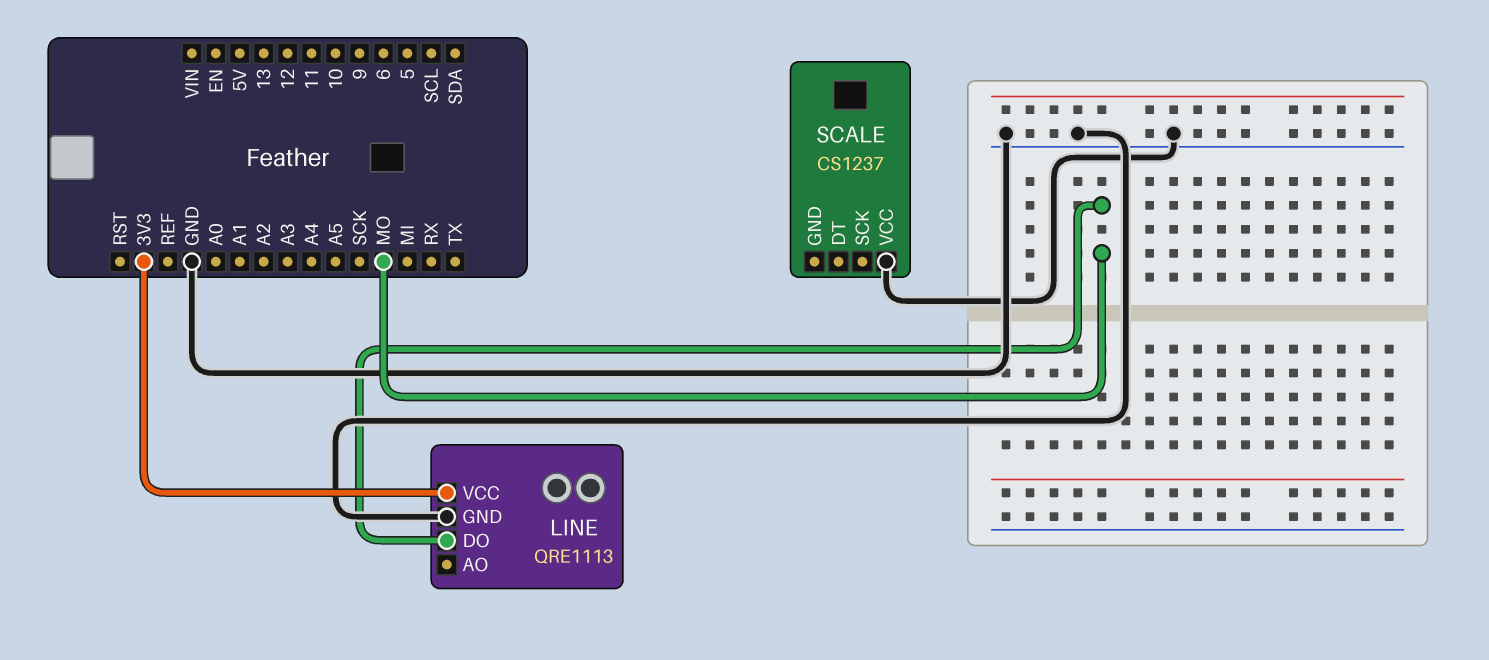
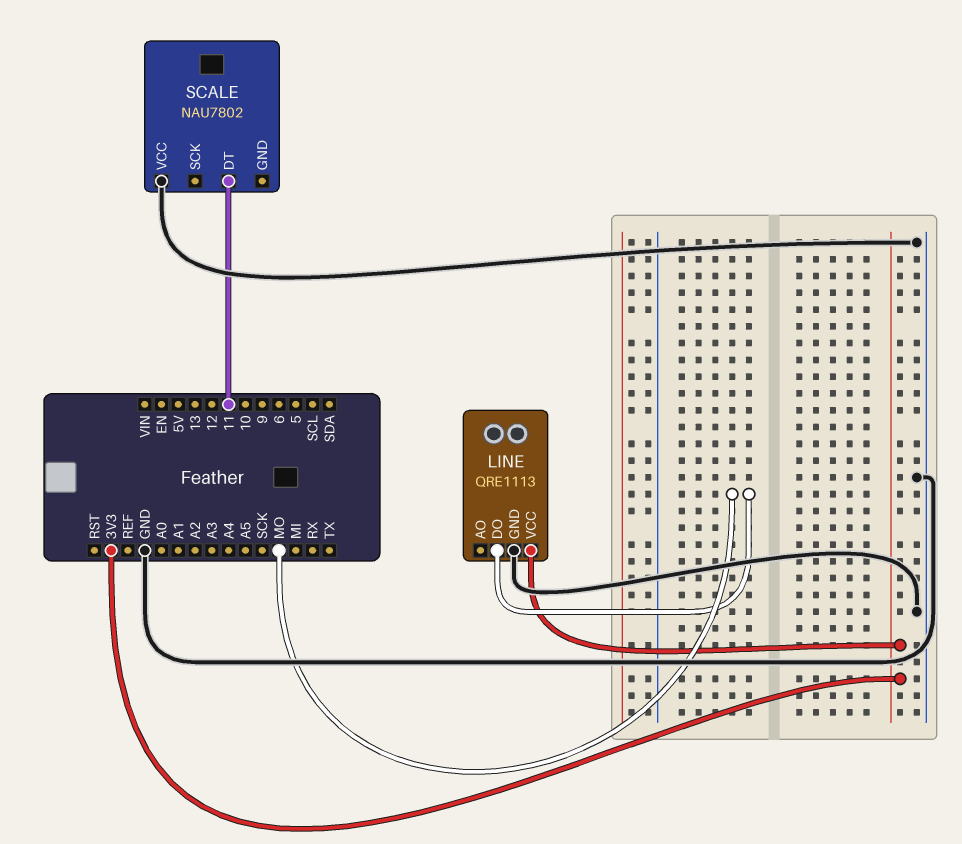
SCALE: CS1237 -> NAU7802
SCALE pin DT: none -> 11

